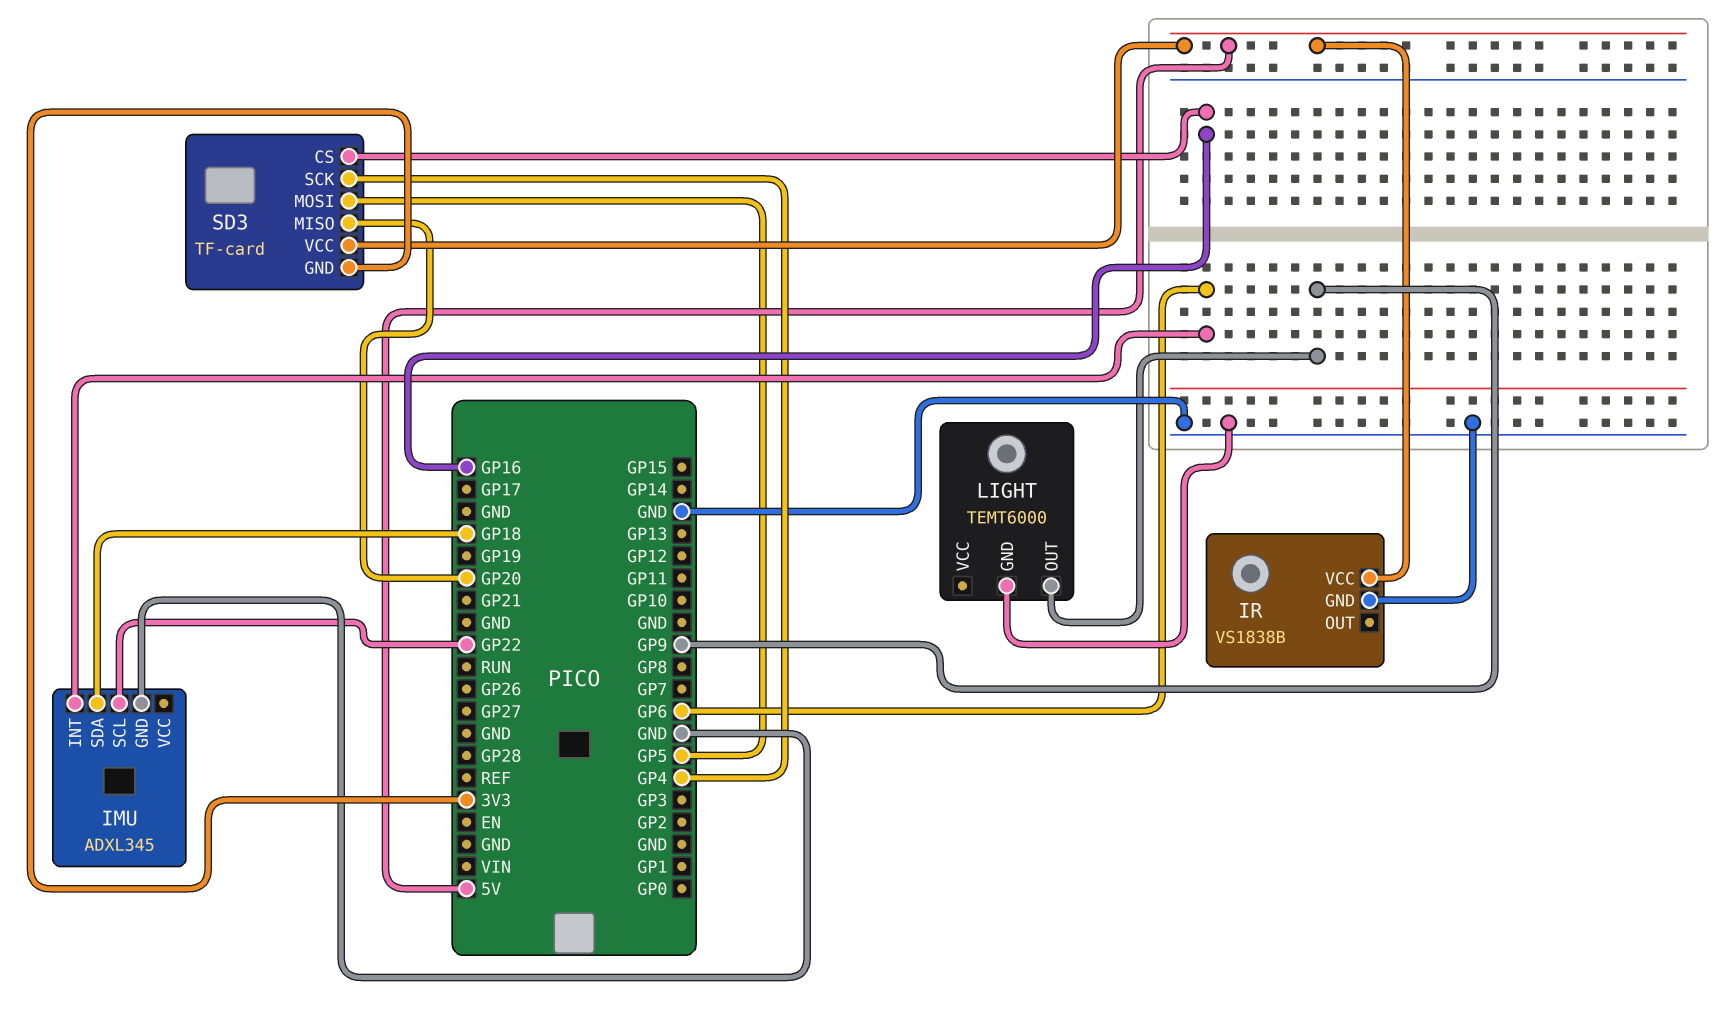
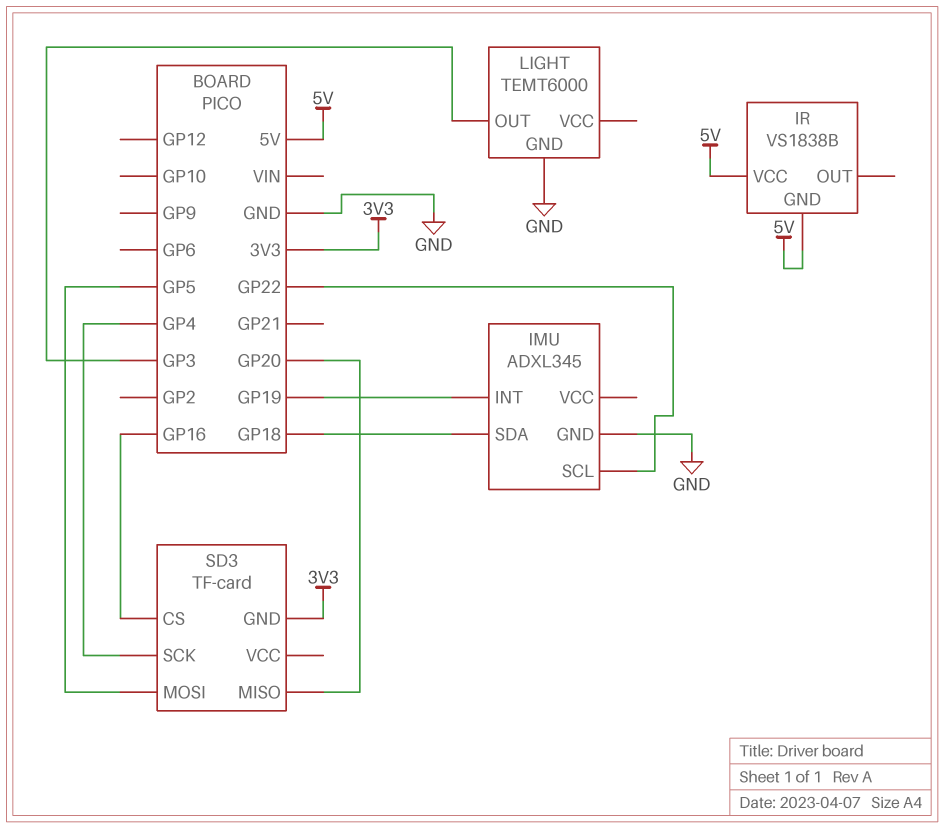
IMU pin INT: GP6 -> GP19
IR pin GND: GND -> 5V
LIGHT pin OUT: GP9 -> GP3
SD3 pin VCC: 5V -> none

